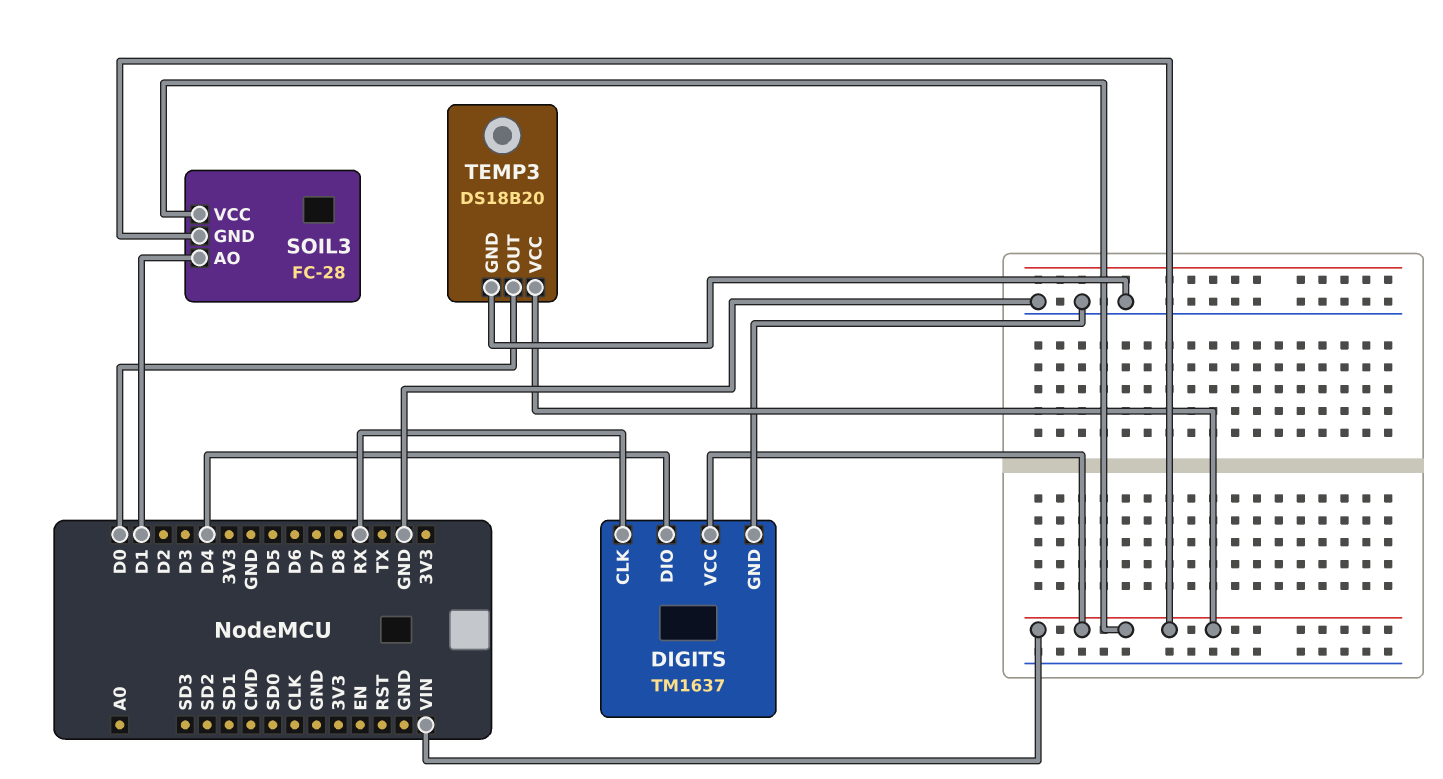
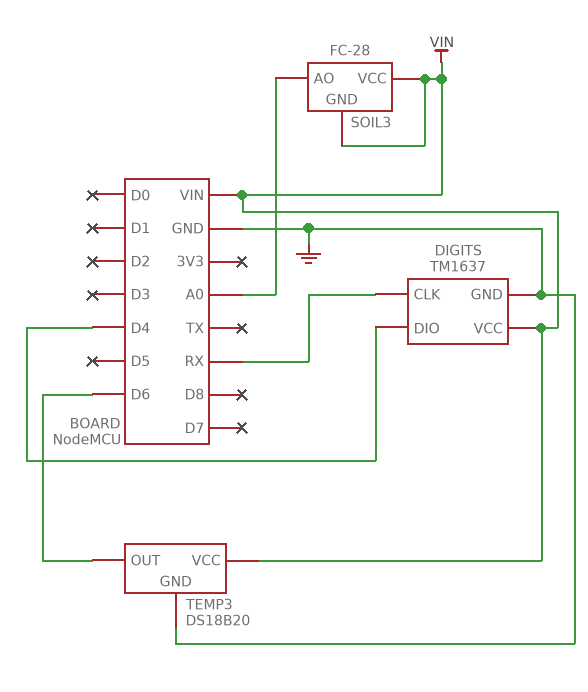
SOIL3 pin AO: D1 -> A0
TEMP3 pin OUT: D0 -> D6

